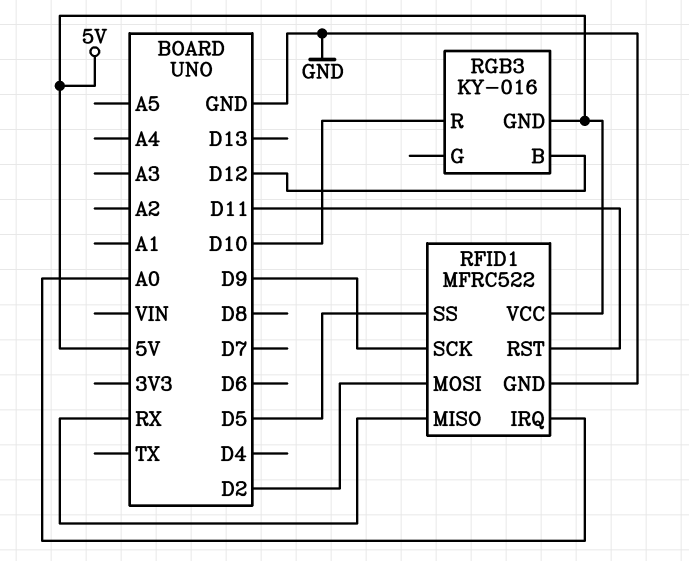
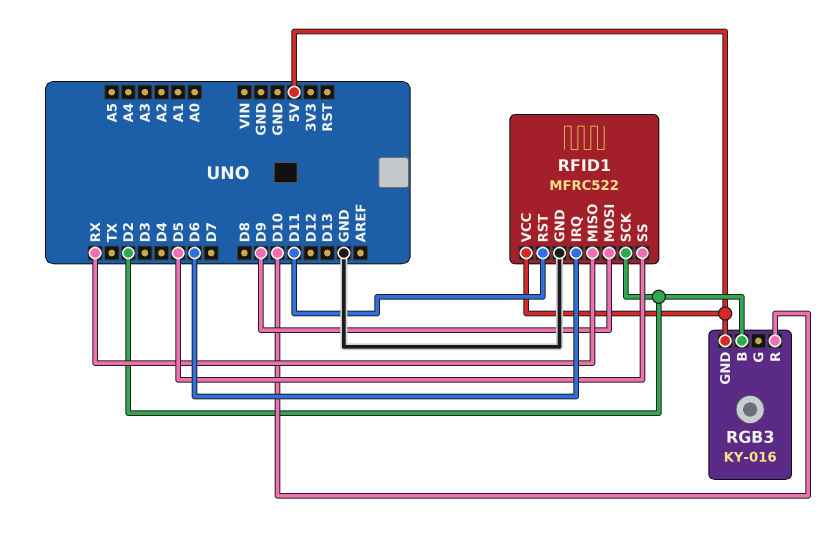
RFID1 pin IRQ: A0 -> D6
RFID1 pin MOSI: D2 -> D9
RFID1 pin SCK: D9 -> D2
RGB3 pin B: D12 -> D2

